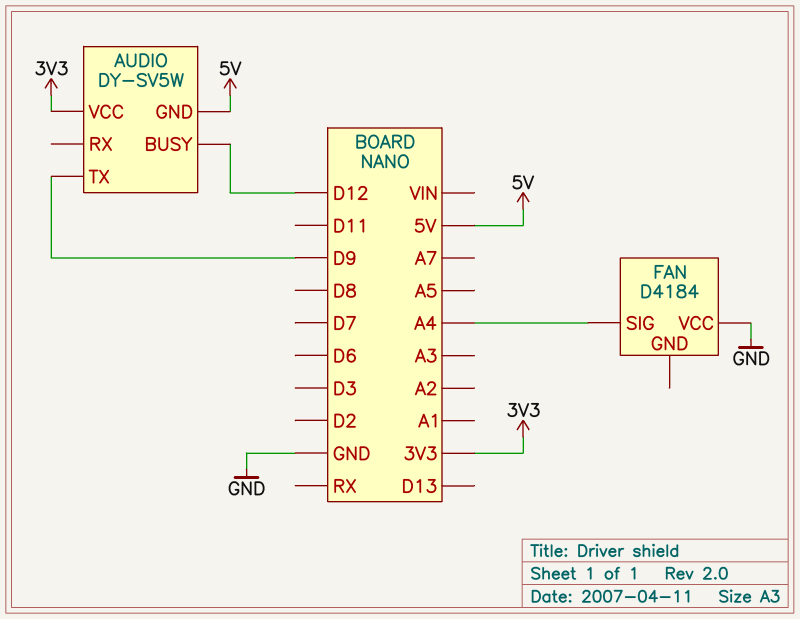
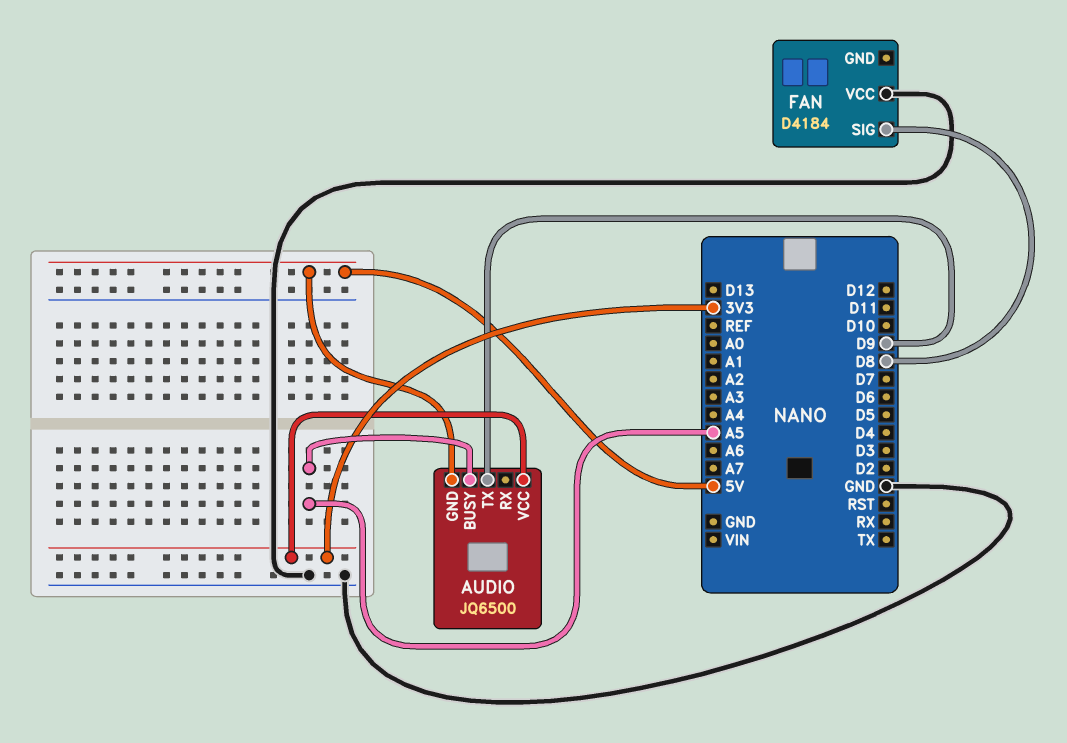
AUDIO: DY-SV5W -> JQ6500
AUDIO pin BUSY: D12 -> A5
FAN pin SIG: A4 -> D8

